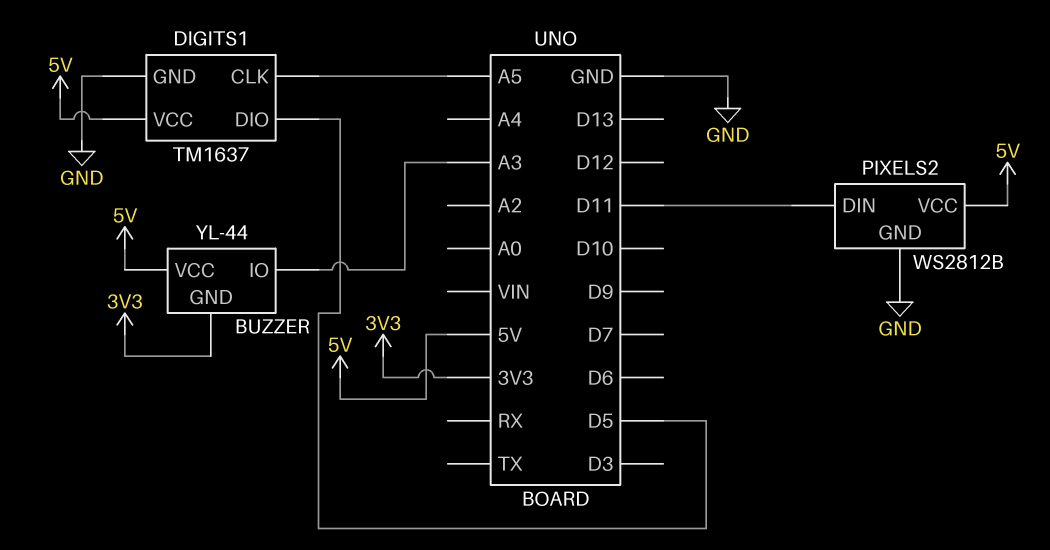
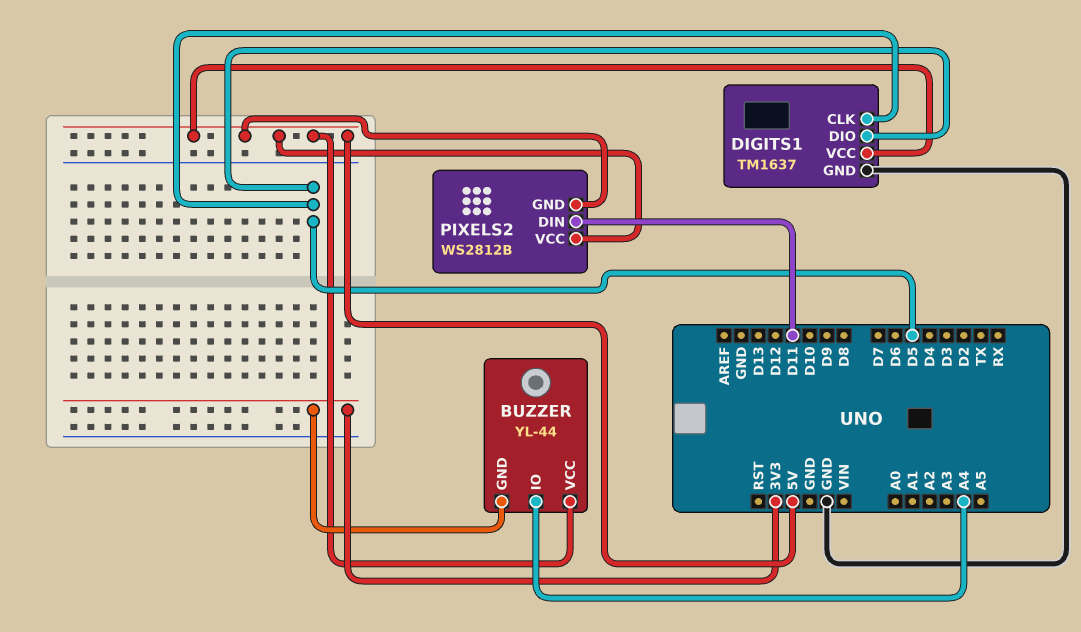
BUZZER pin IO: A3 -> A4
DIGITS1 pin CLK: A5 -> D5
PIXELS2 pin GND: GND -> 5V

